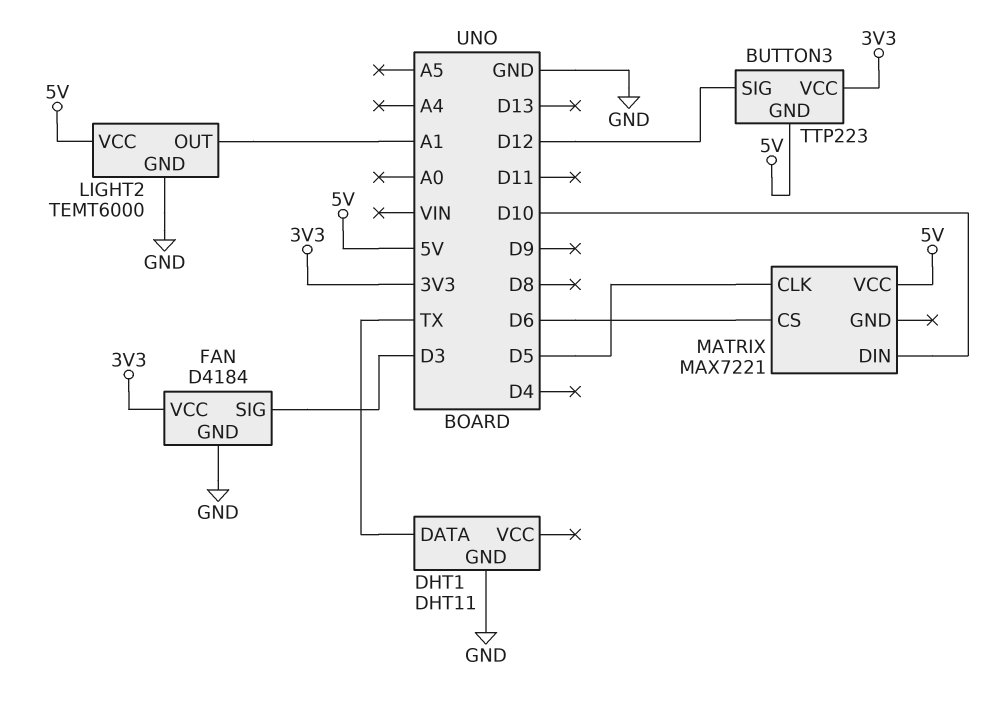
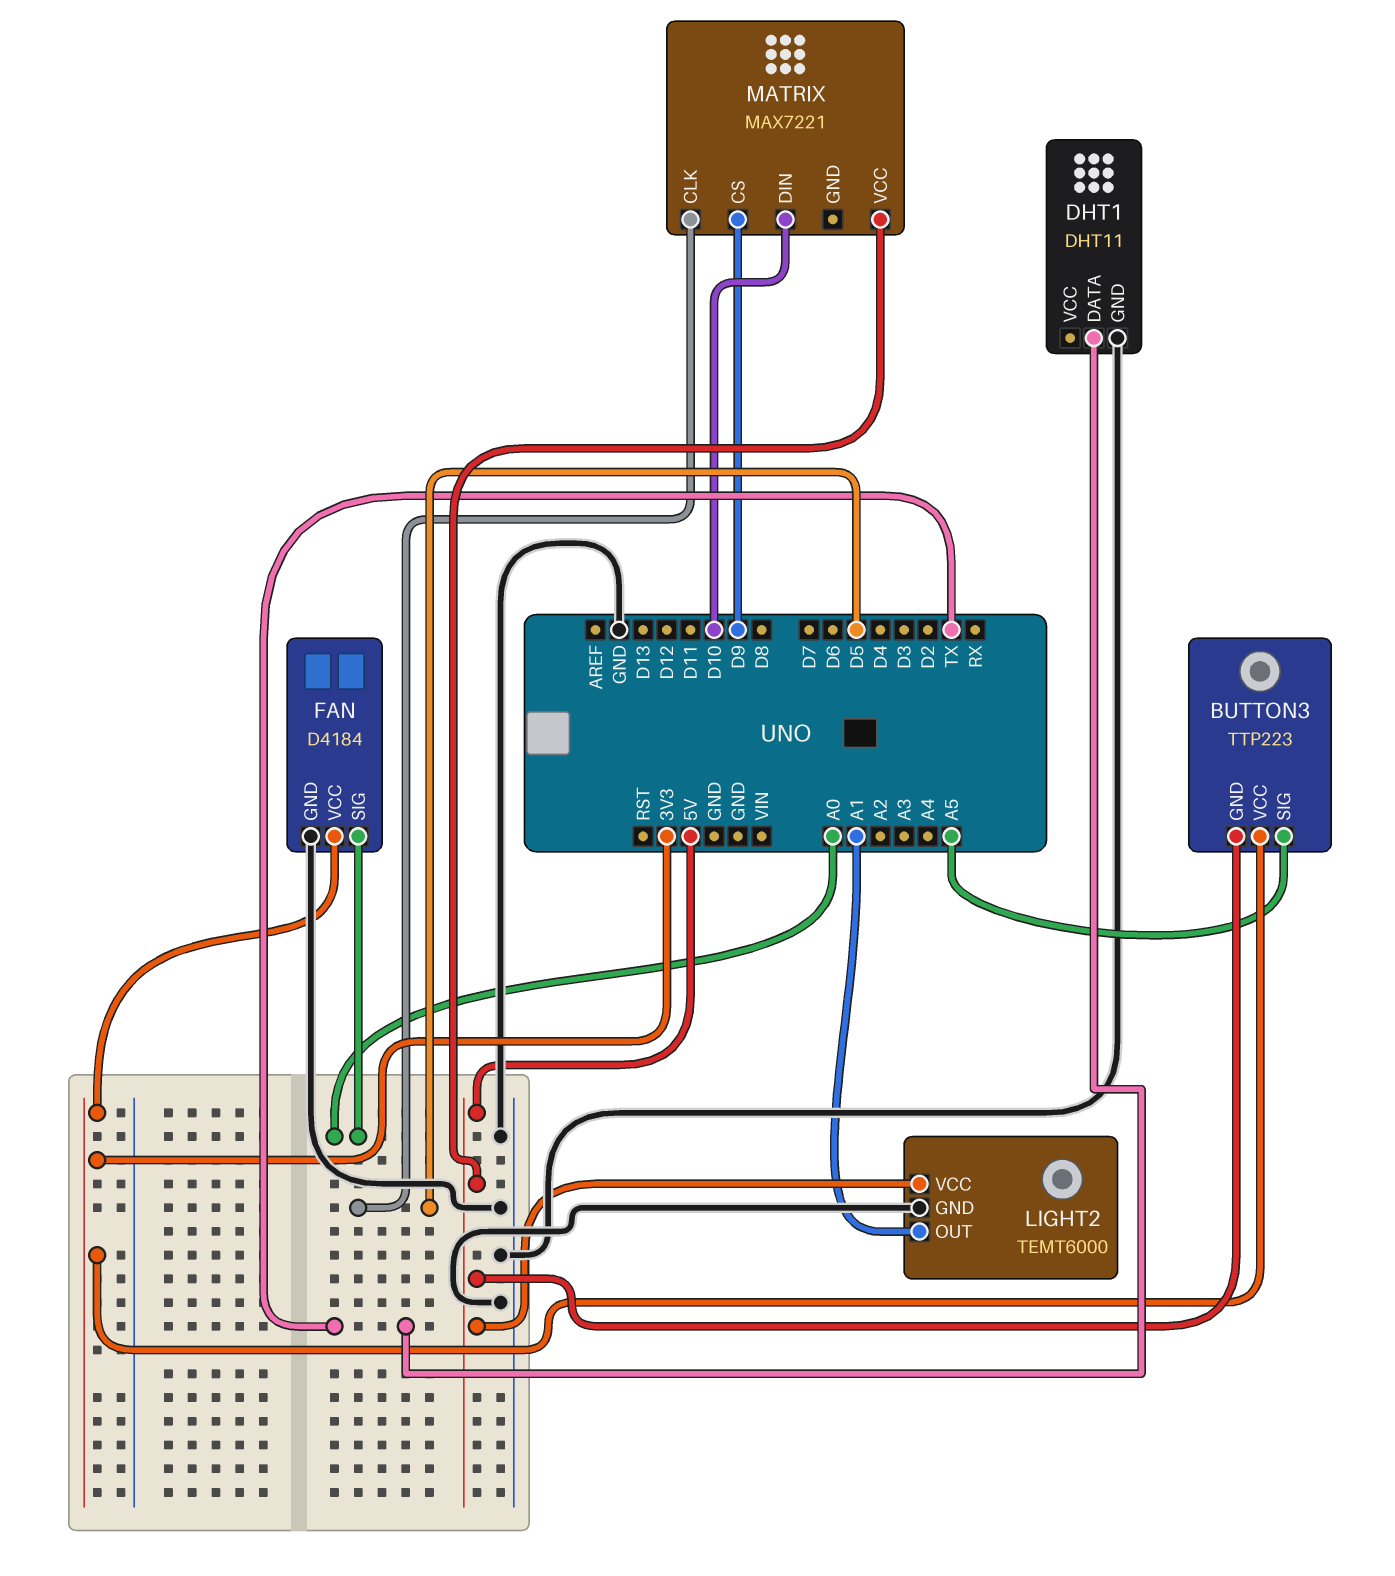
BUTTON3 pin SIG: D12 -> A5
FAN pin SIG: D3 -> A0
MATRIX pin CS: D6 -> D9

